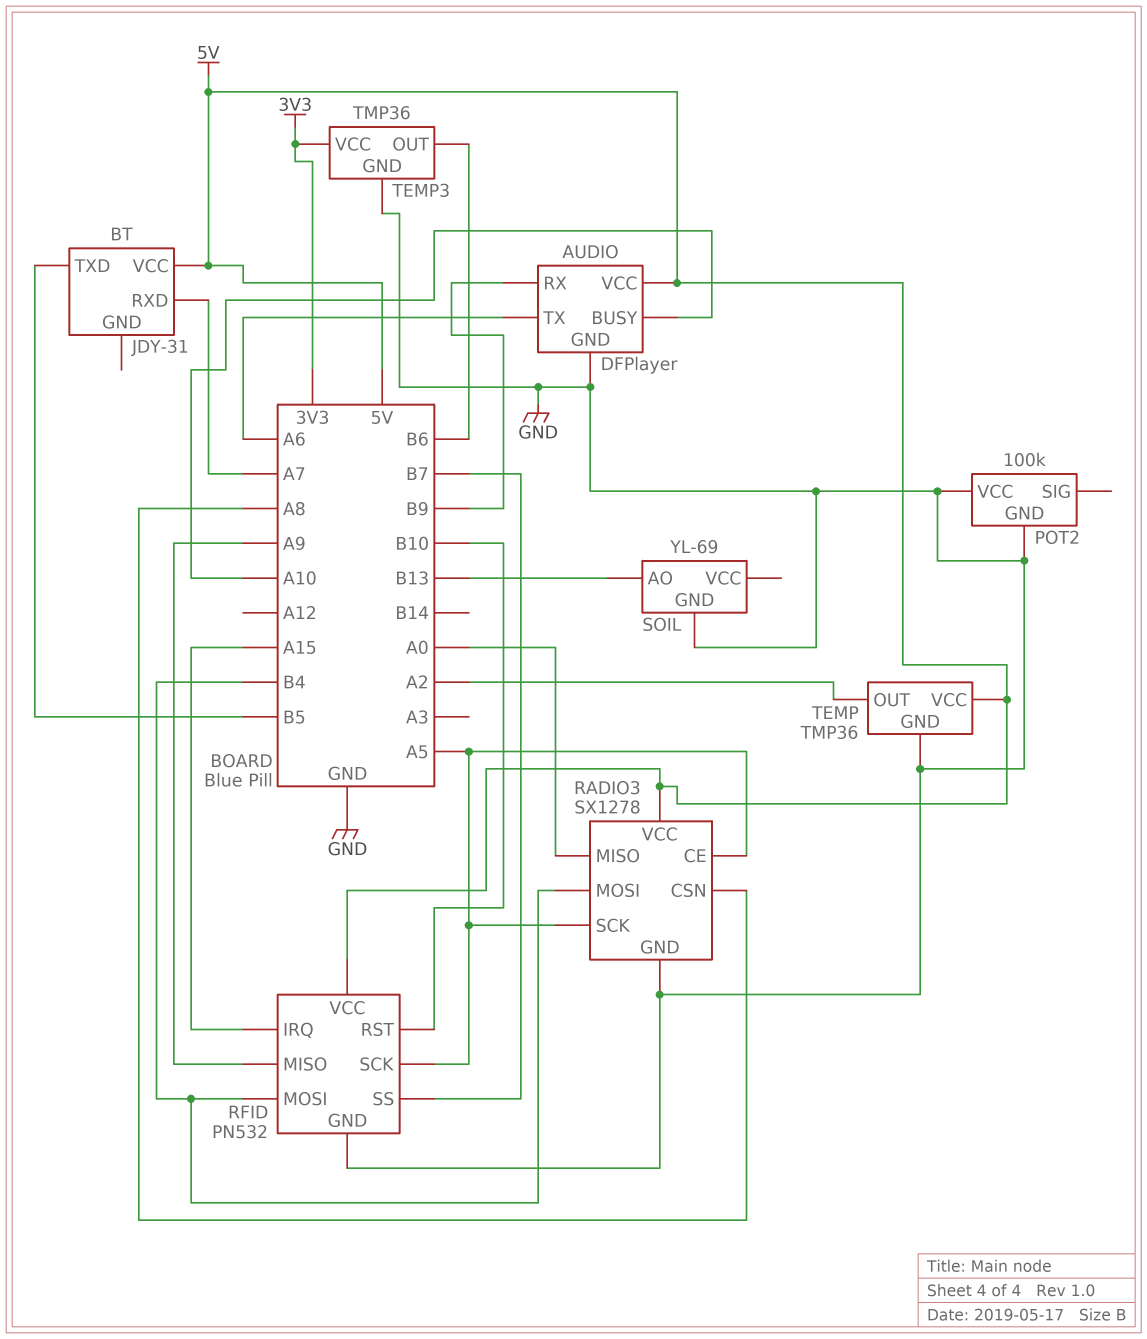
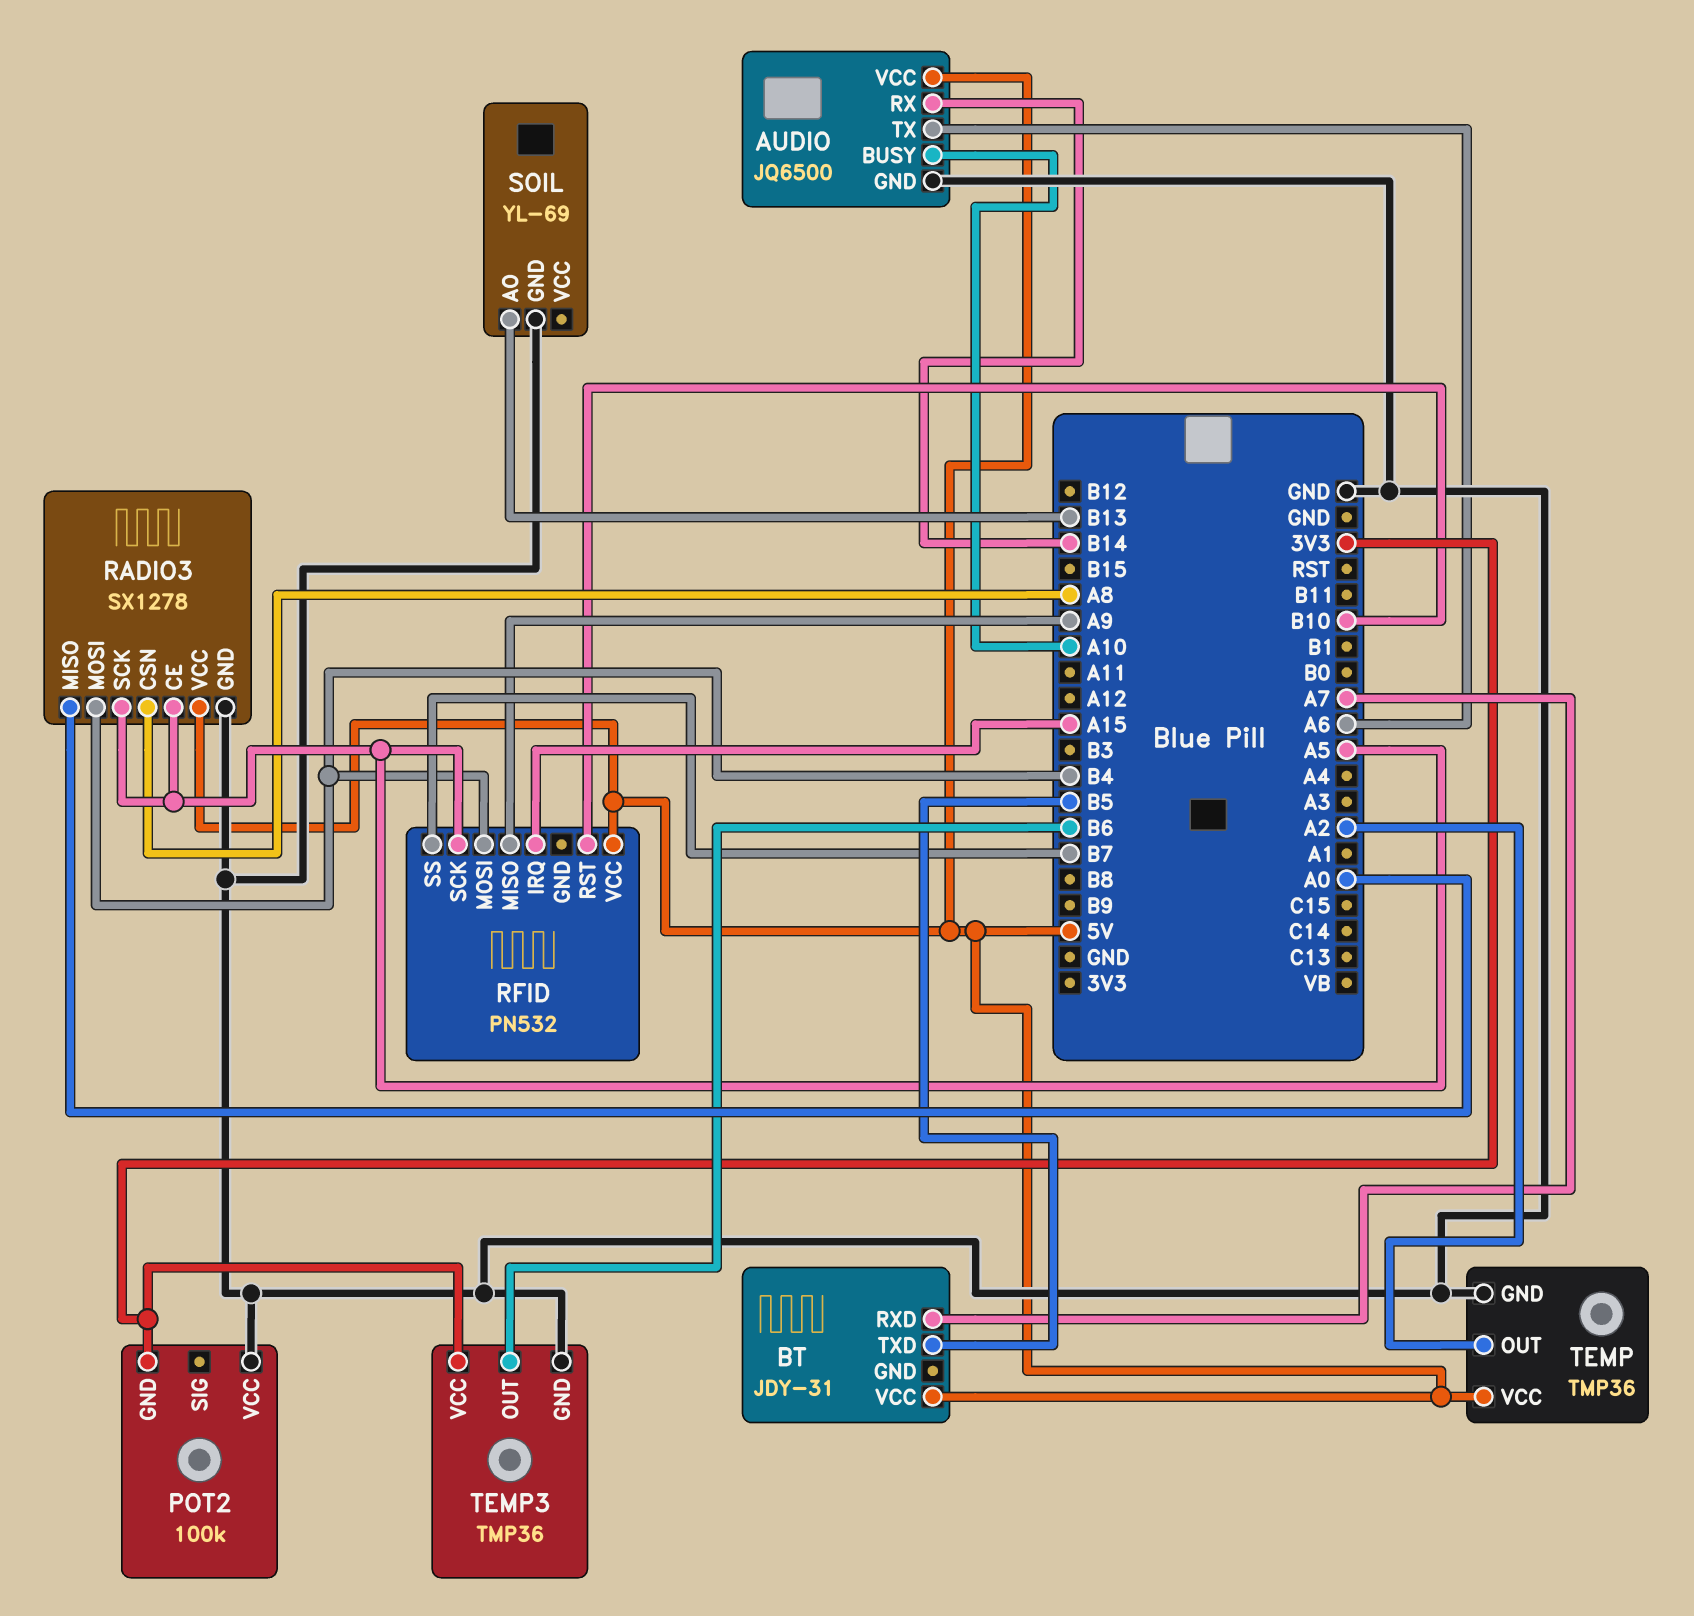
AUDIO: DFPlayer -> JQ6500
AUDIO pin RX: B9 -> B14
POT2 pin GND: GND -> 3V3
RFID pin GND: GND -> none

